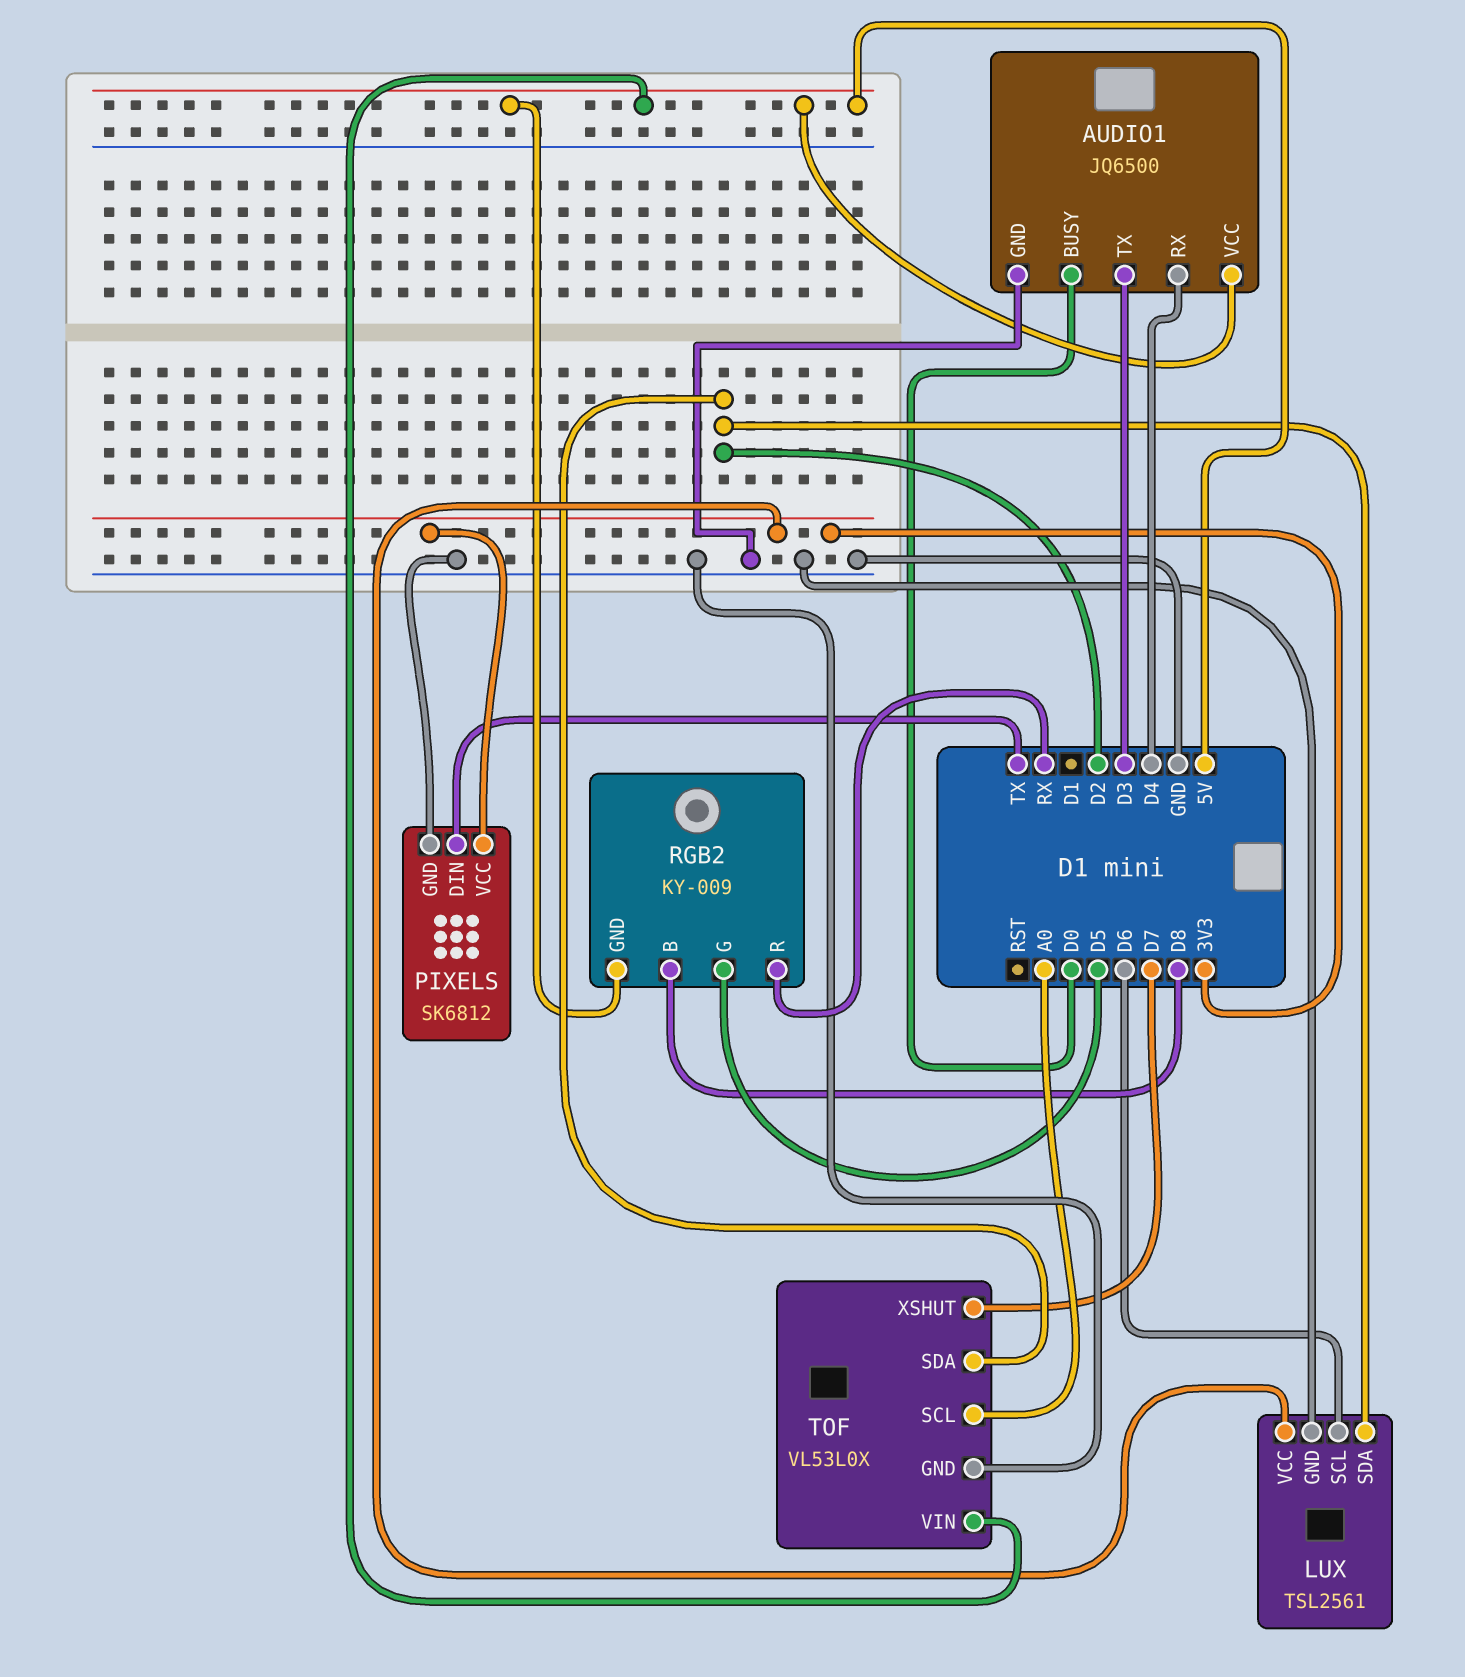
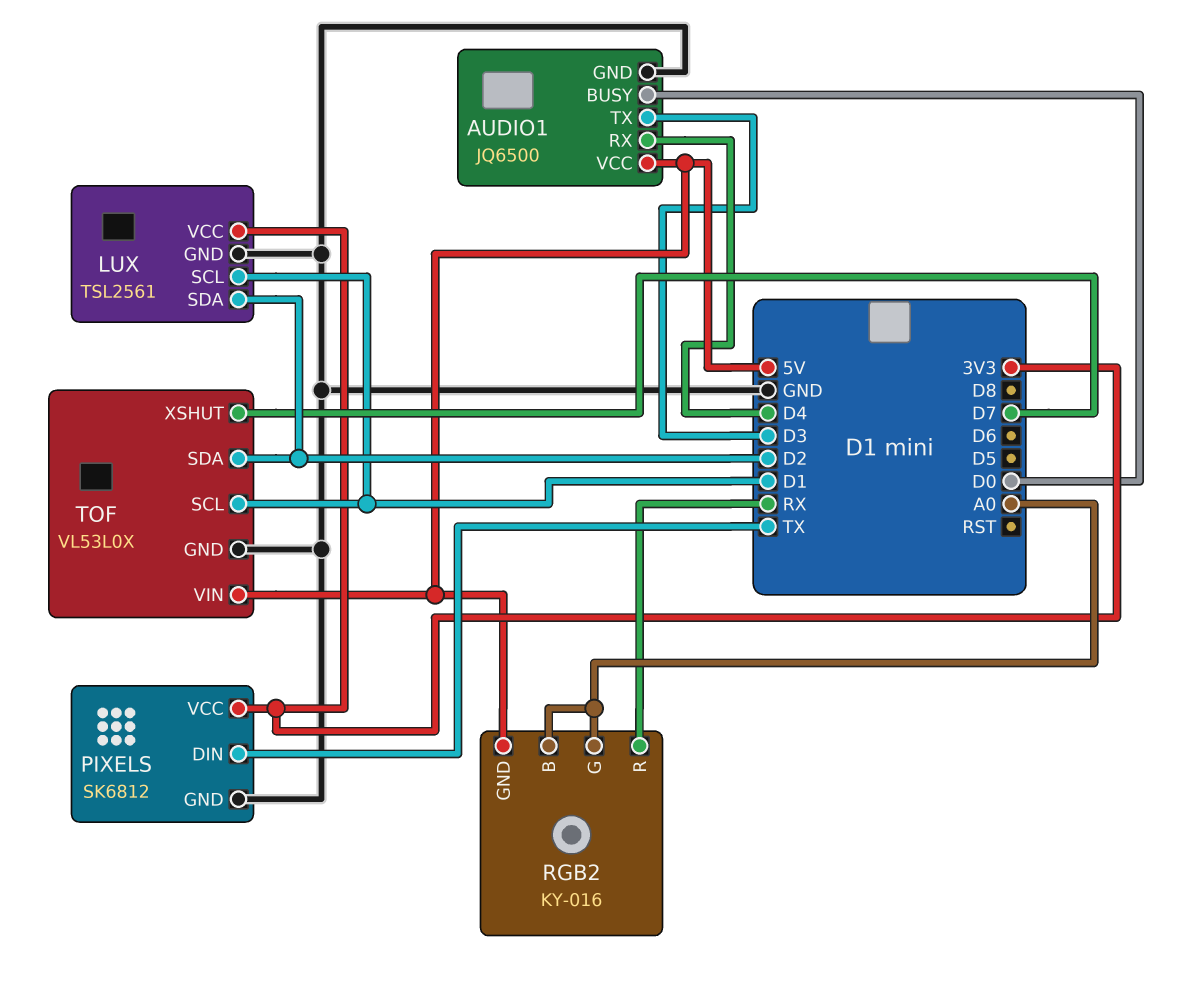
LUX pin SCL: D6 -> D1
RGB2: KY-009 -> KY-016
RGB2 pin B: D8 -> A0
RGB2 pin G: D5 -> A0
TOF pin SCL: A0 -> D1

